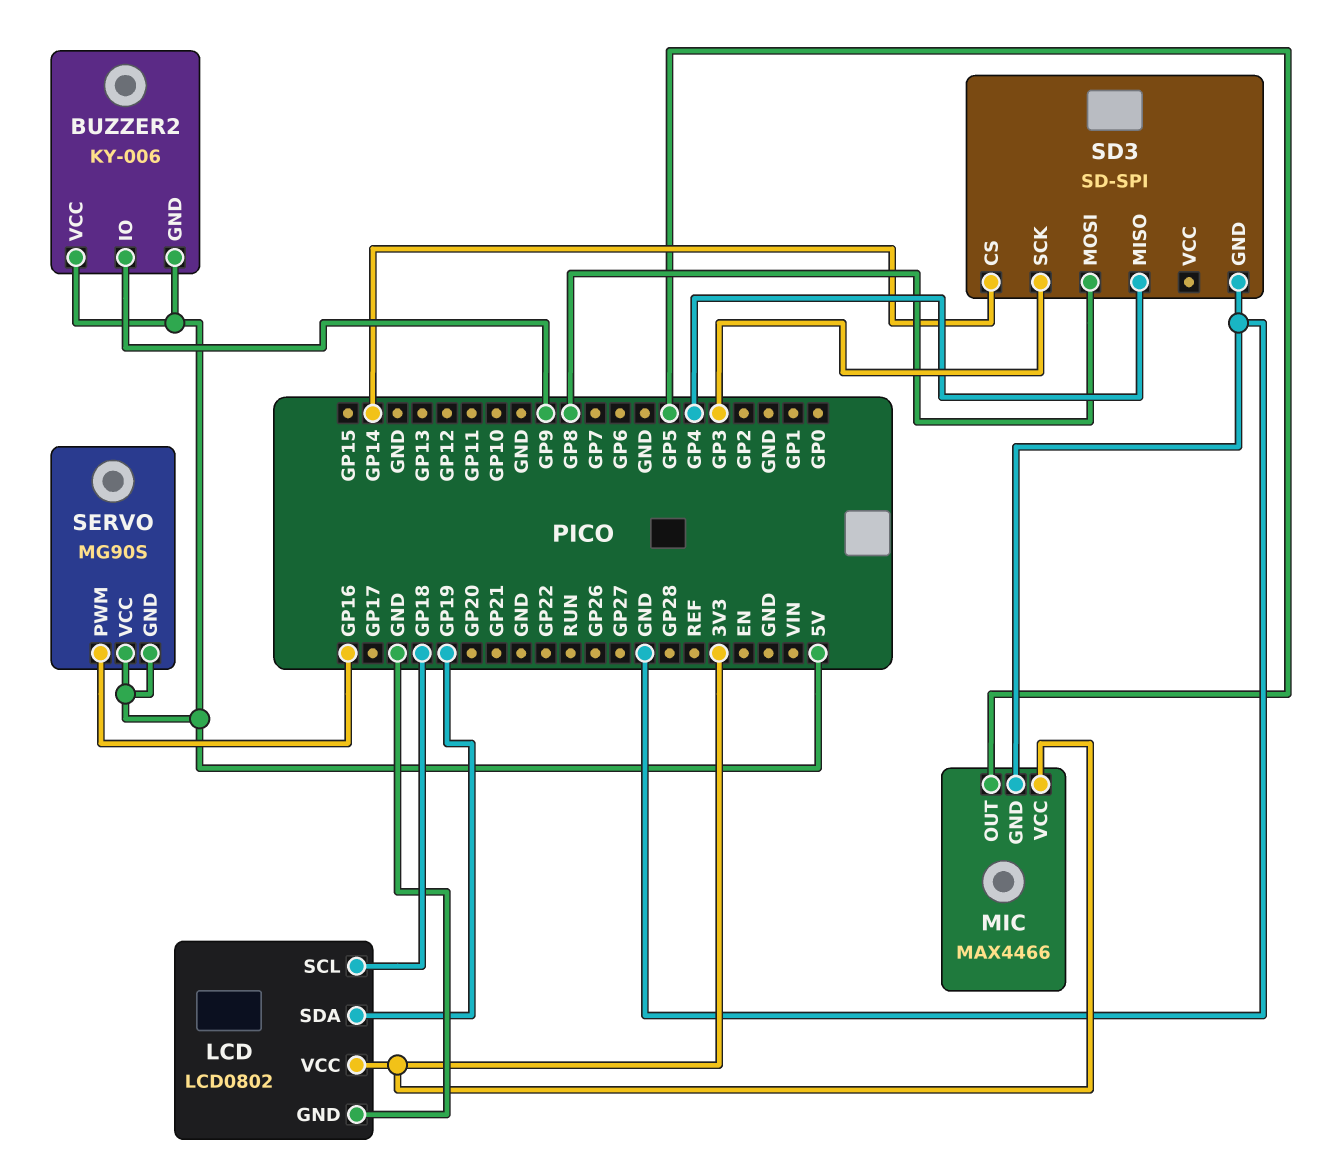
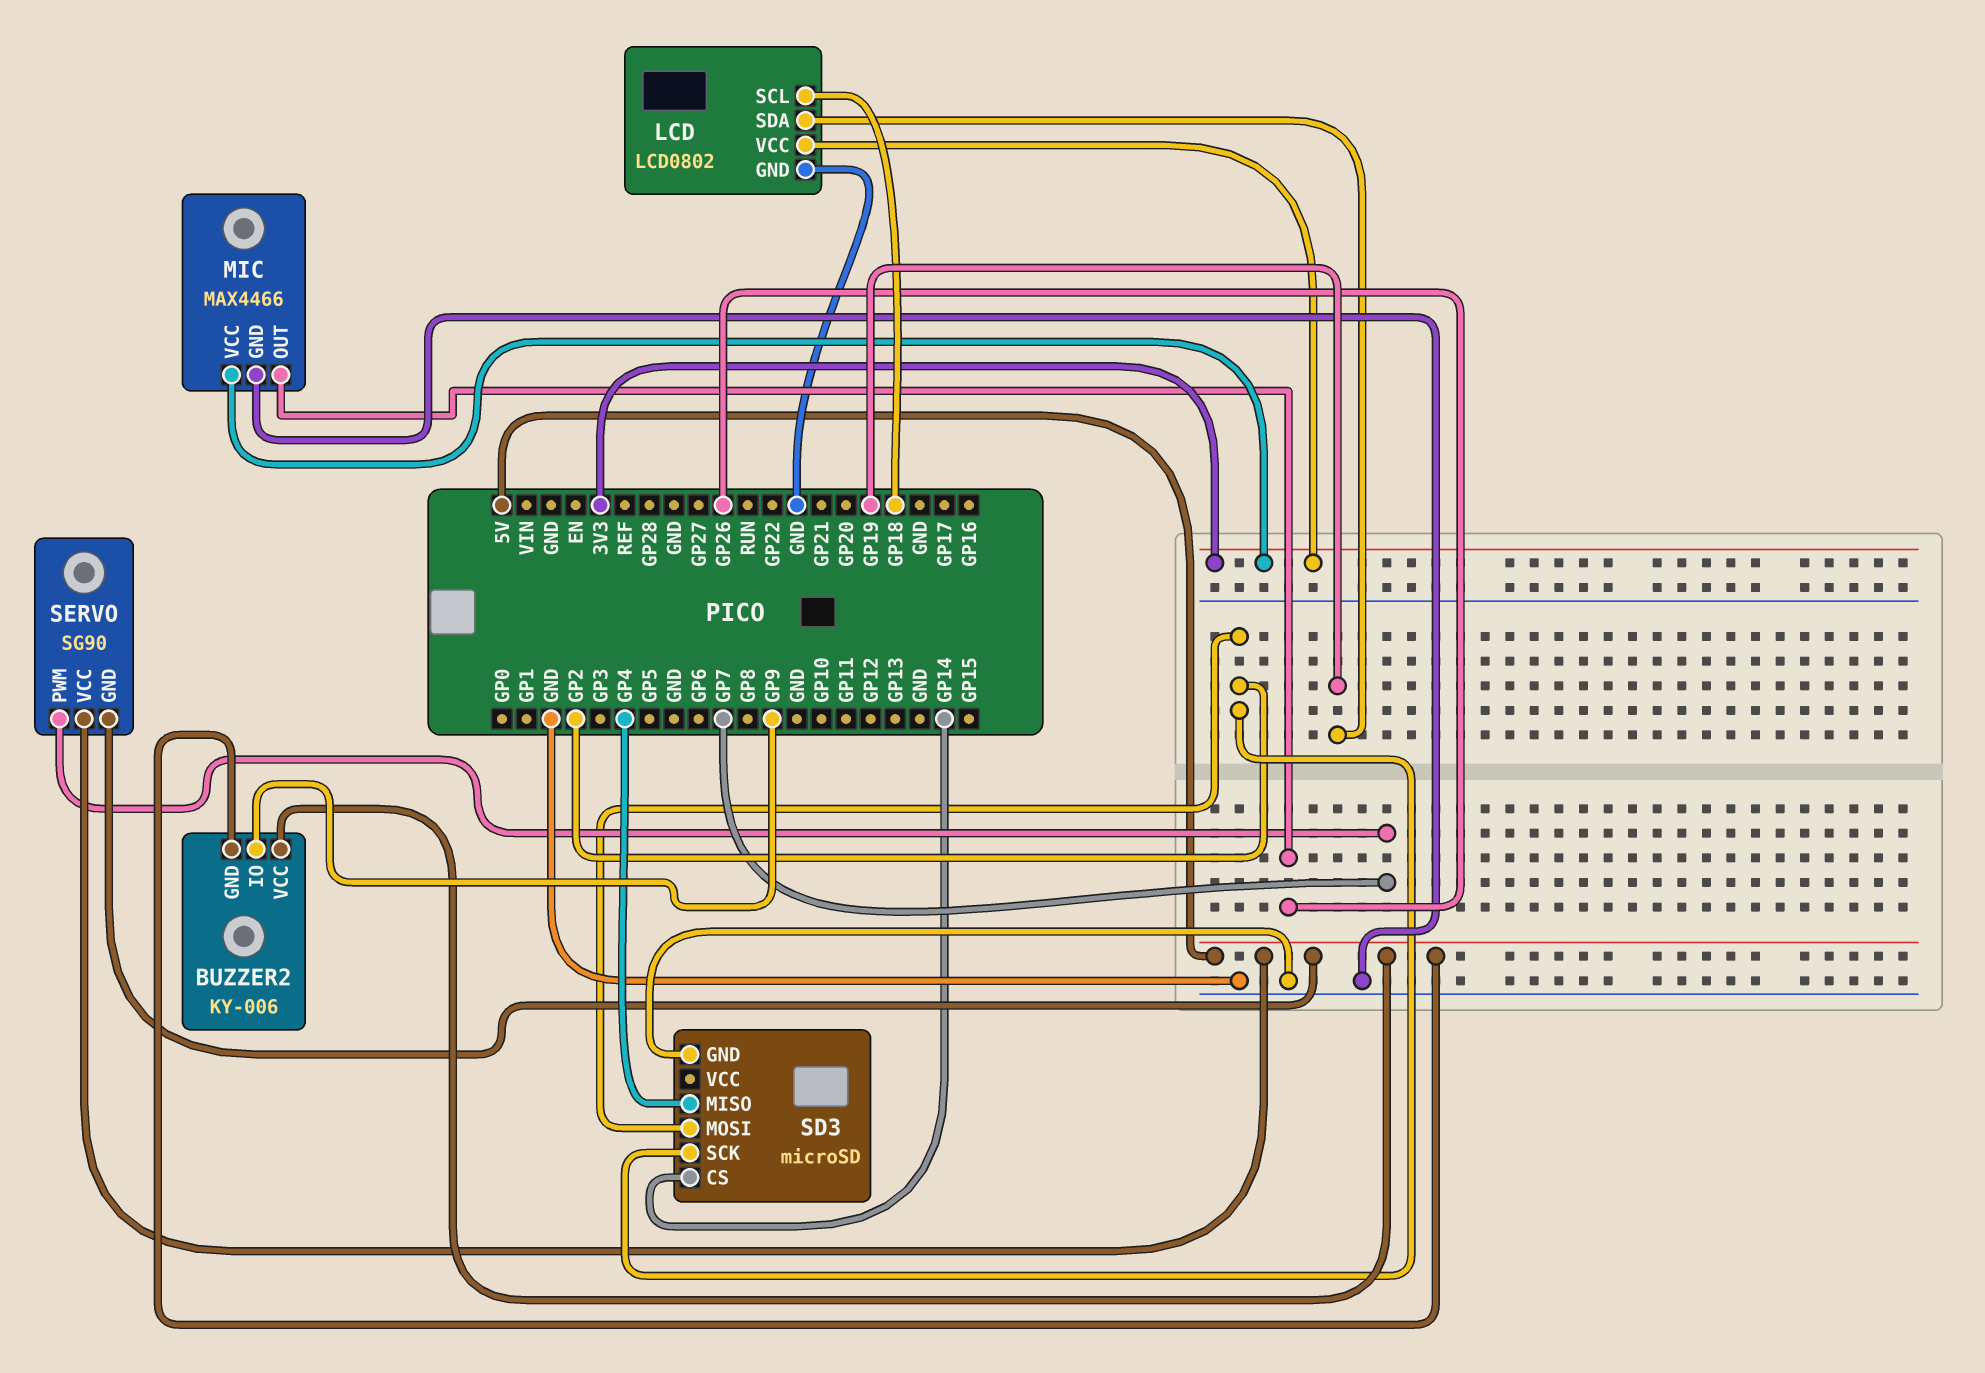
MIC pin OUT: GP5 -> GP26
SD3: SD-SPI -> microSD
SD3 pin MOSI: GP8 -> GP2
SD3 pin SCK: GP3 -> GP2
SERVO: MG90S -> SG90
SERVO pin PWM: GP16 -> GP7

